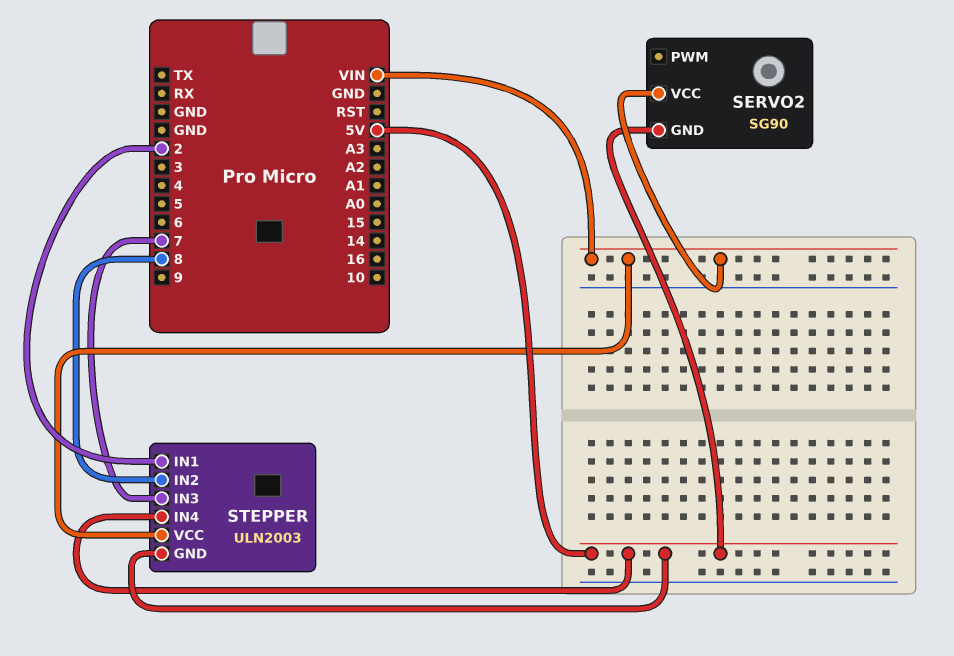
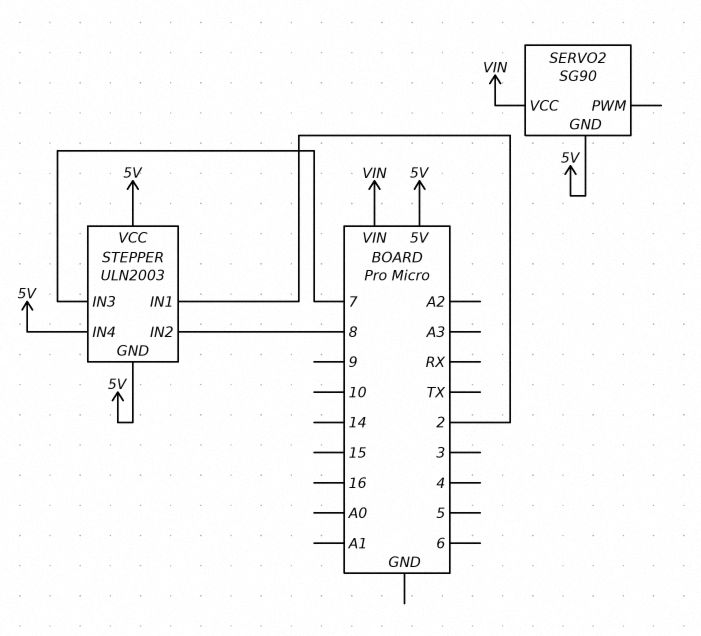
STEPPER pin VCC: VIN -> 5V

